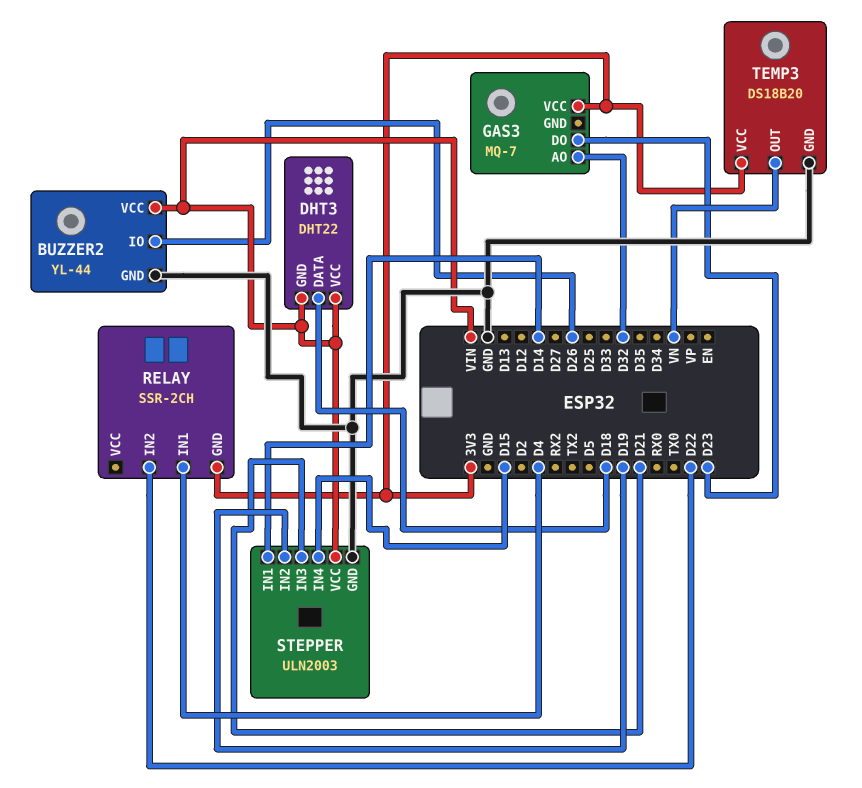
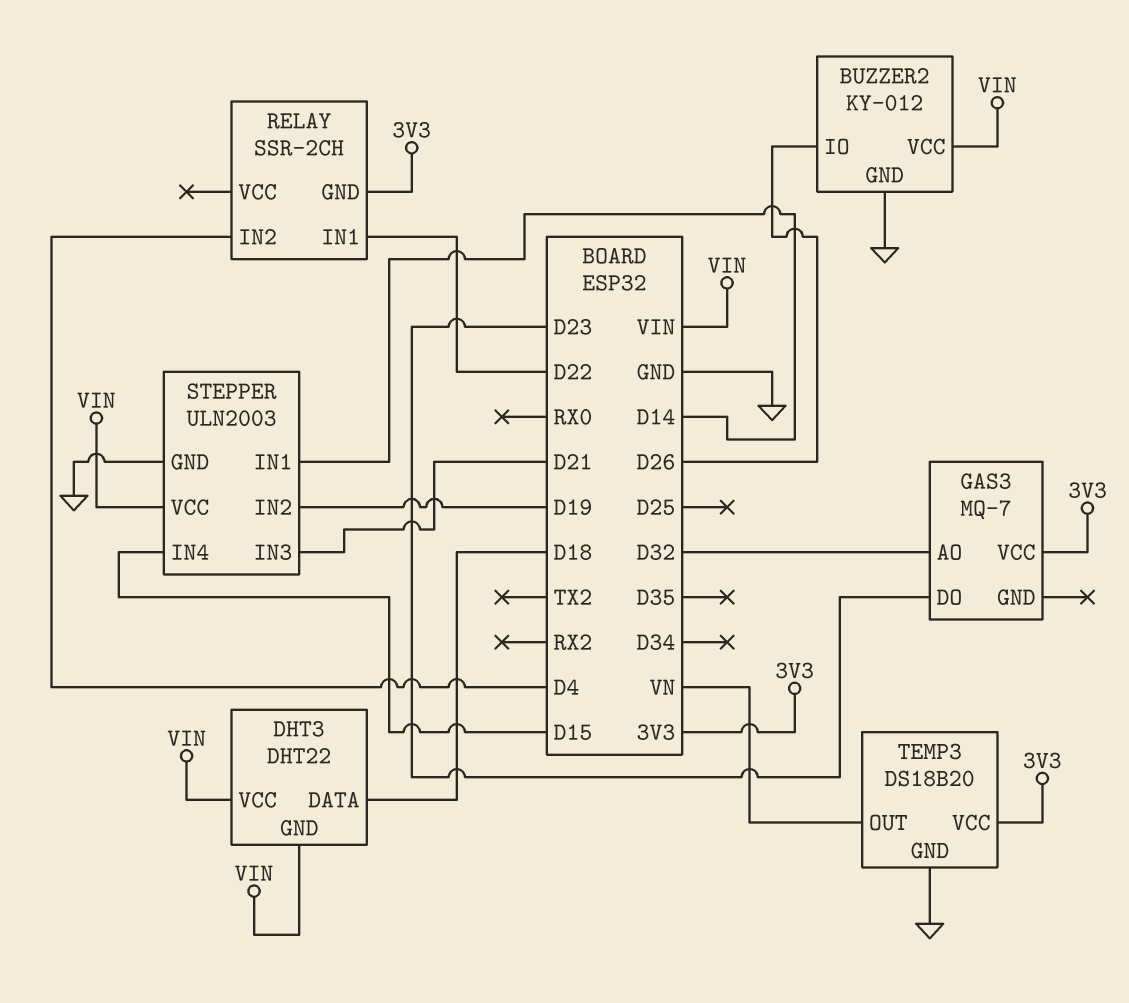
BUZZER2: YL-44 -> KY-012
RELAY pin IN1: D4 -> D22
RELAY pin IN2: D22 -> D4

